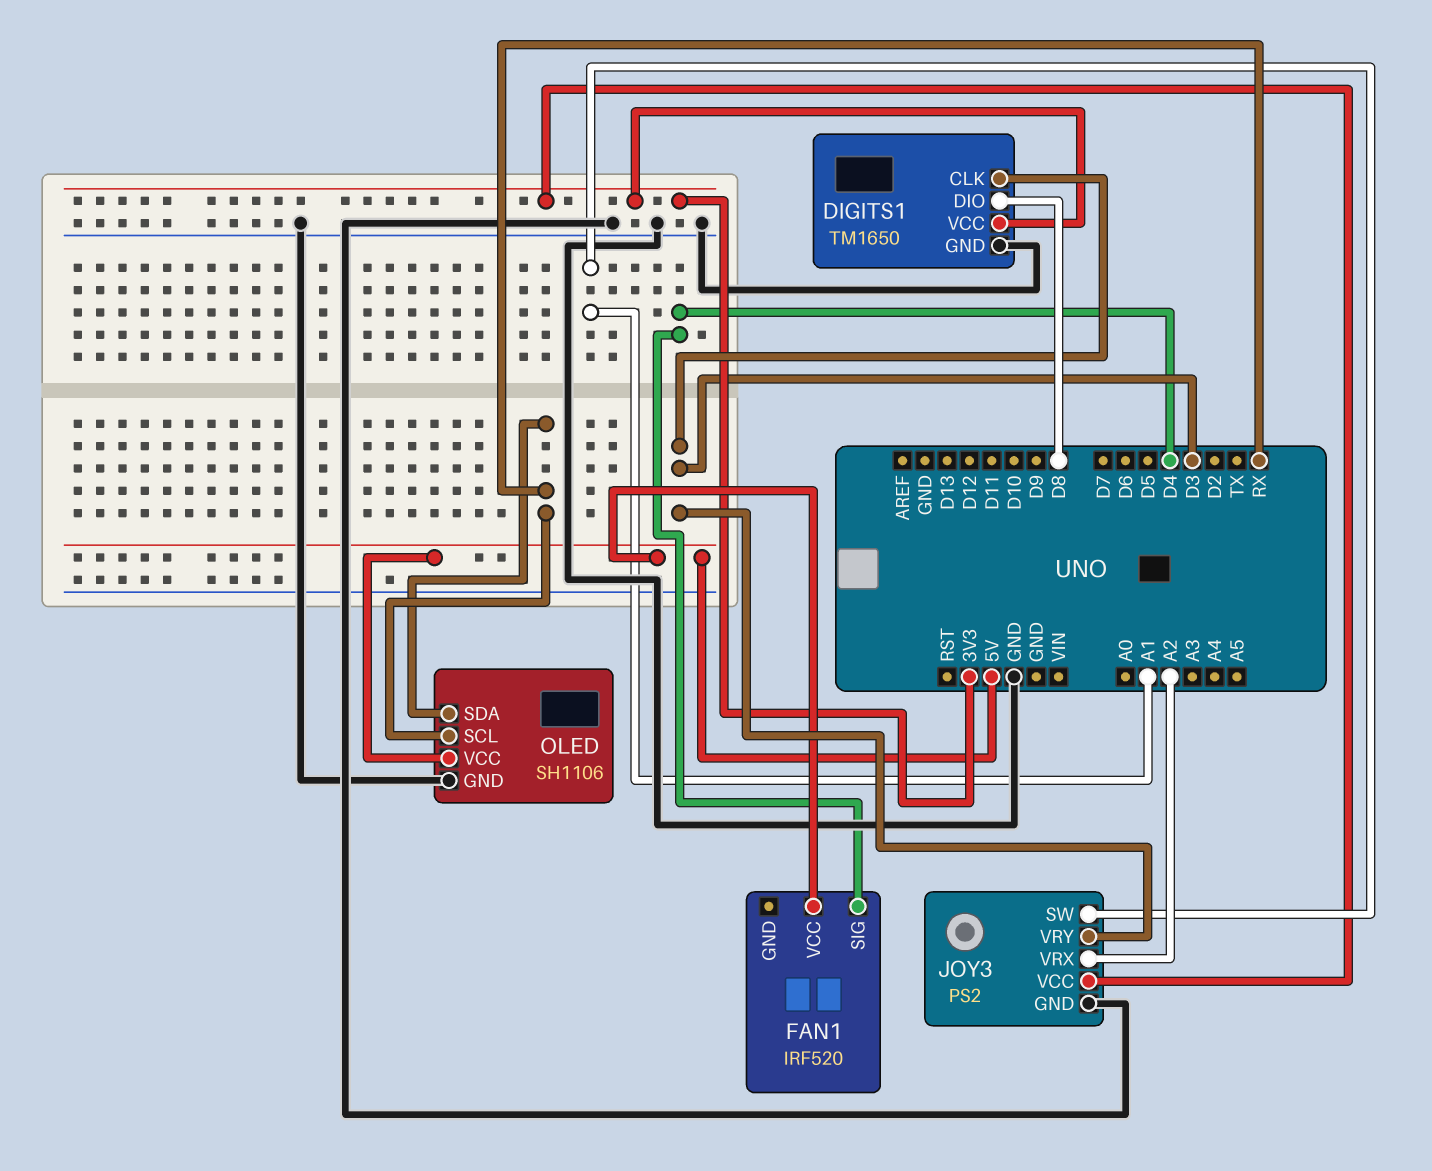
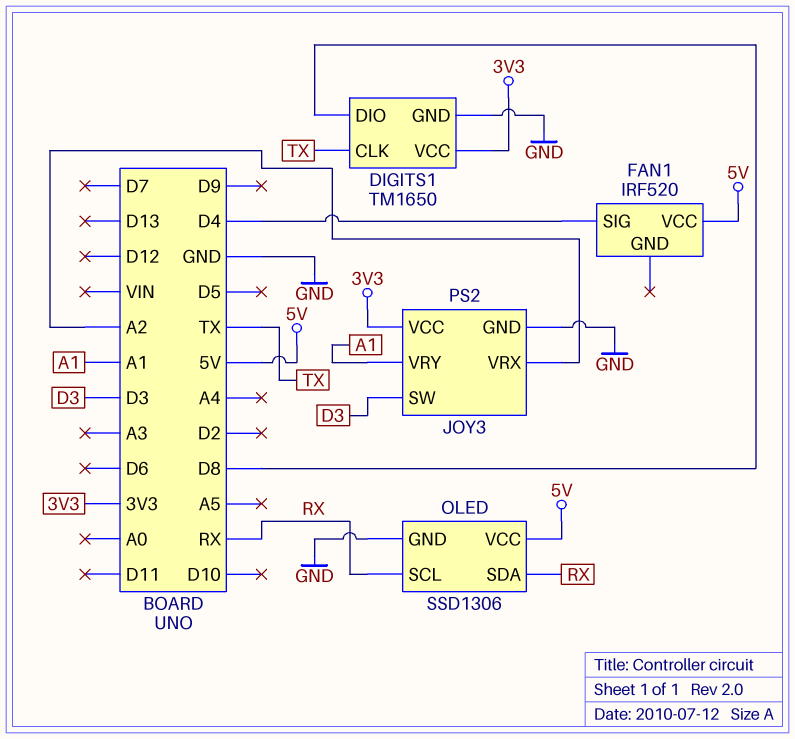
DIGITS1 pin CLK: D3 -> TX
JOY3 pin SW: A1 -> D3
JOY3 pin VRY: D3 -> A1
OLED: SH1106 -> SSD1306

